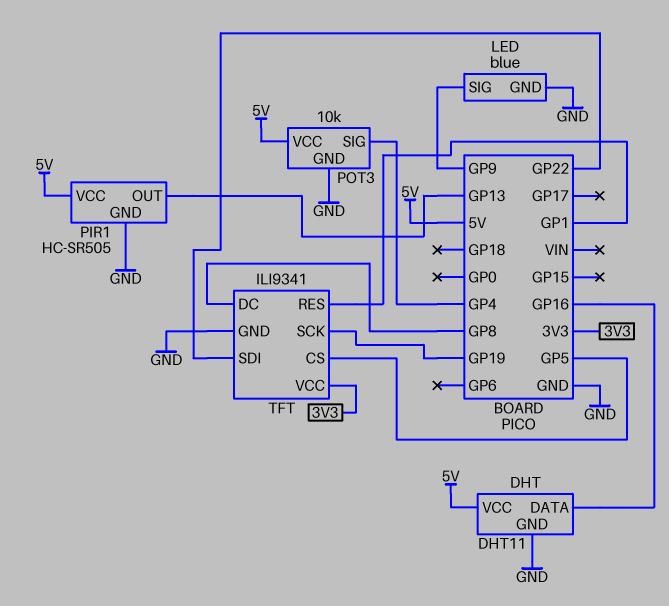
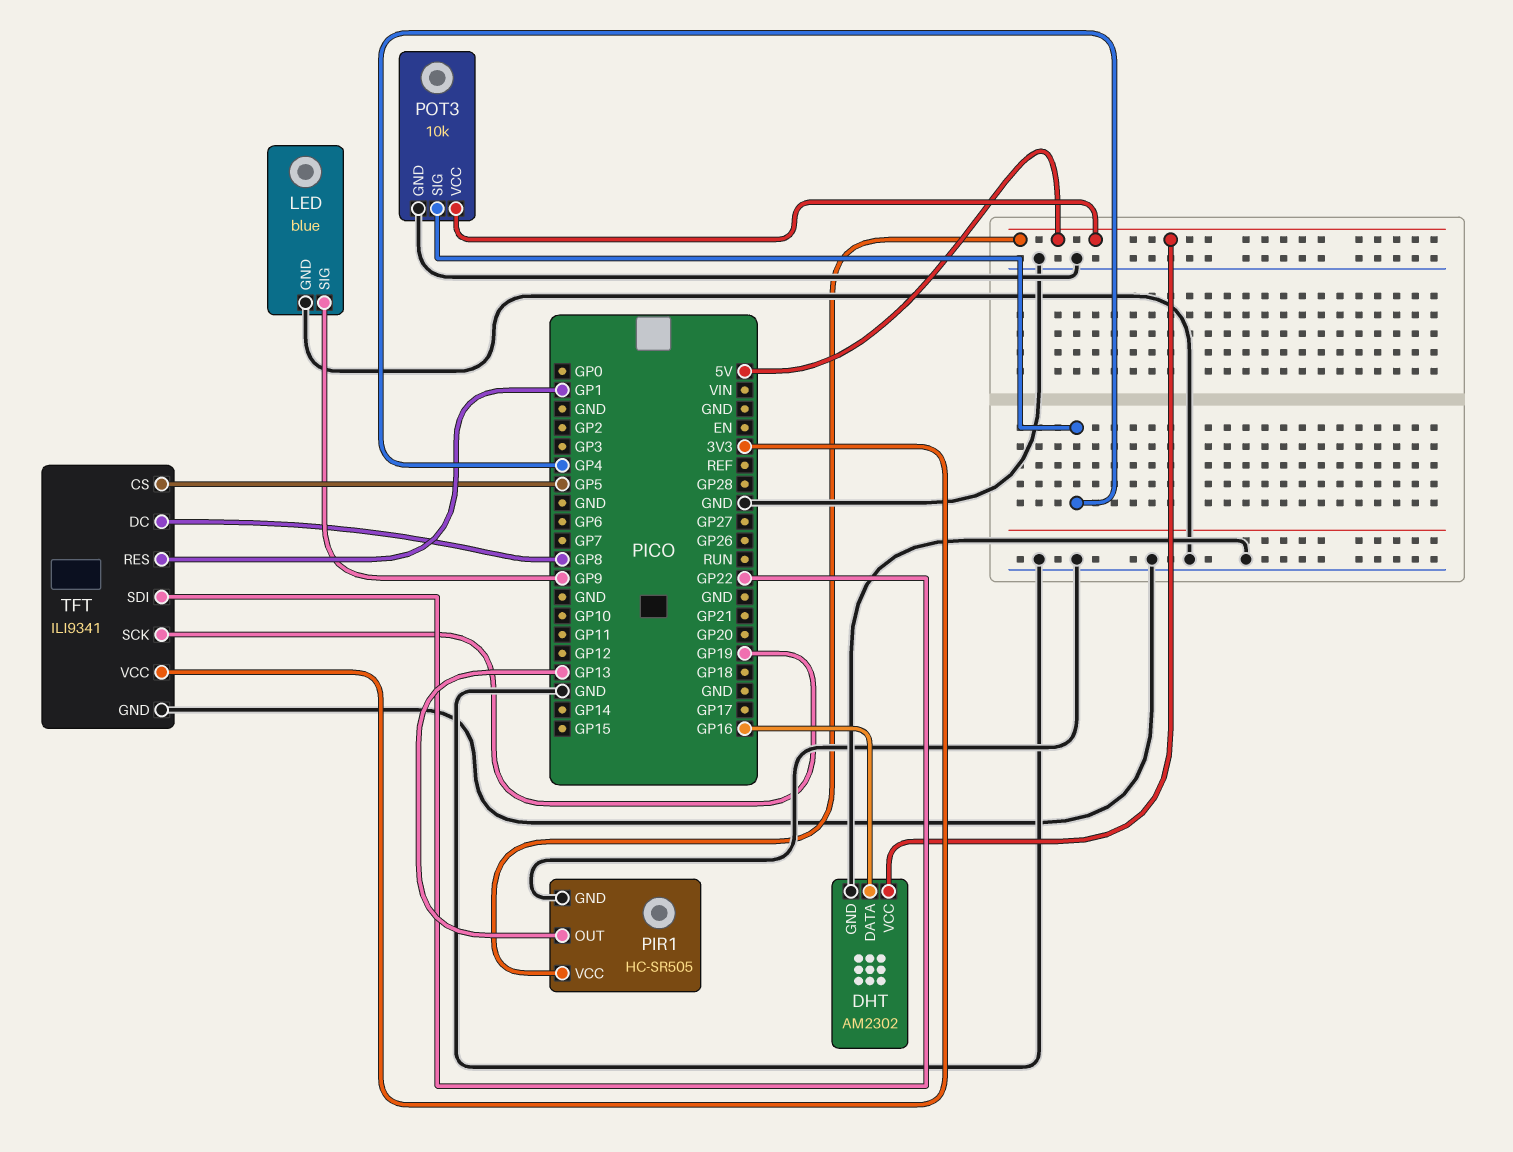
DHT: DHT11 -> AM2302

